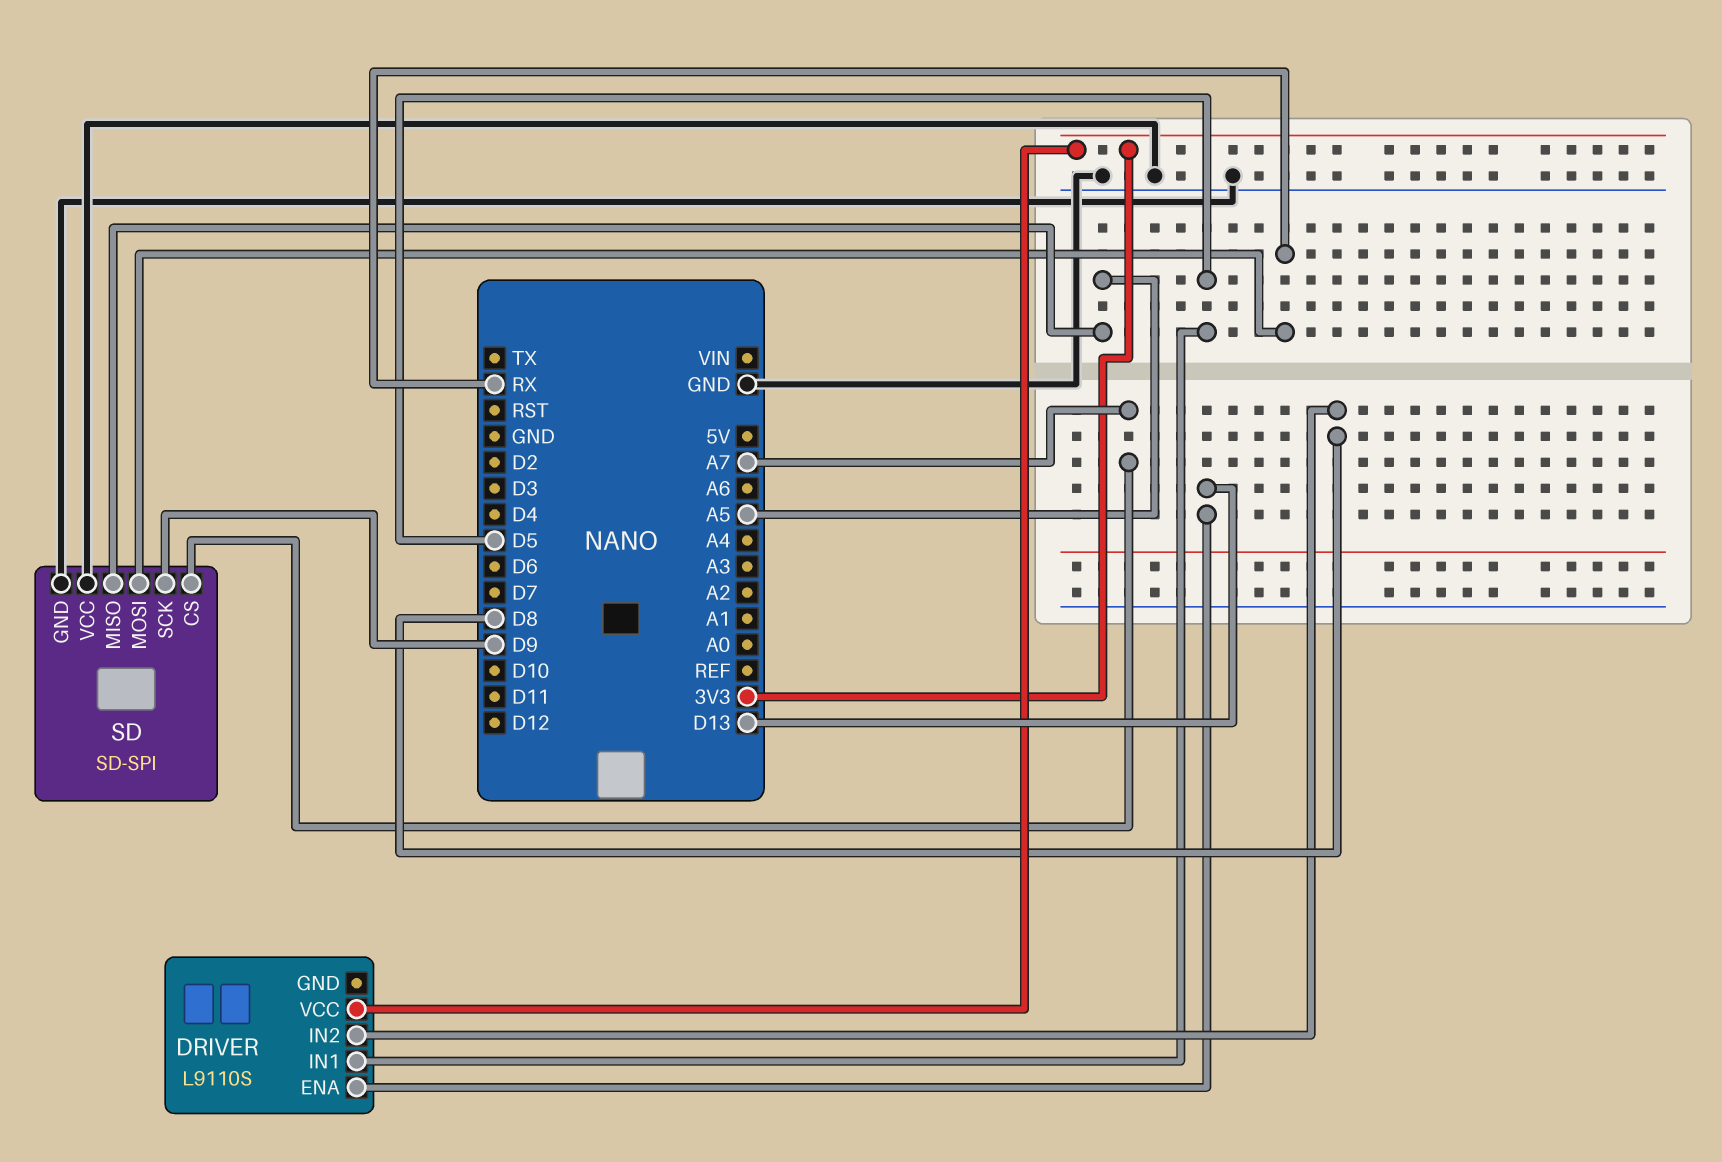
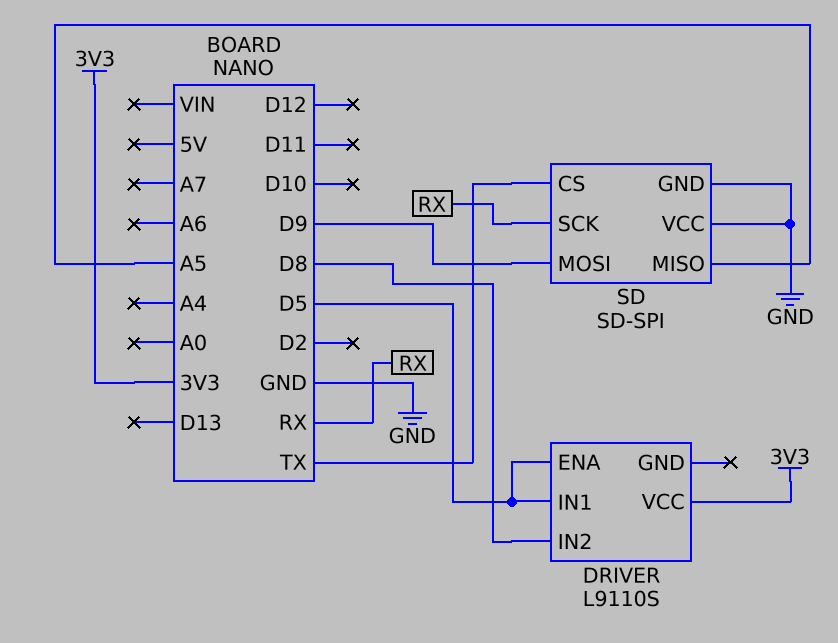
DRIVER pin ENA: D13 -> D5
SD pin CS: A7 -> TX
SD pin MOSI: RX -> D9
SD pin SCK: D9 -> RX

